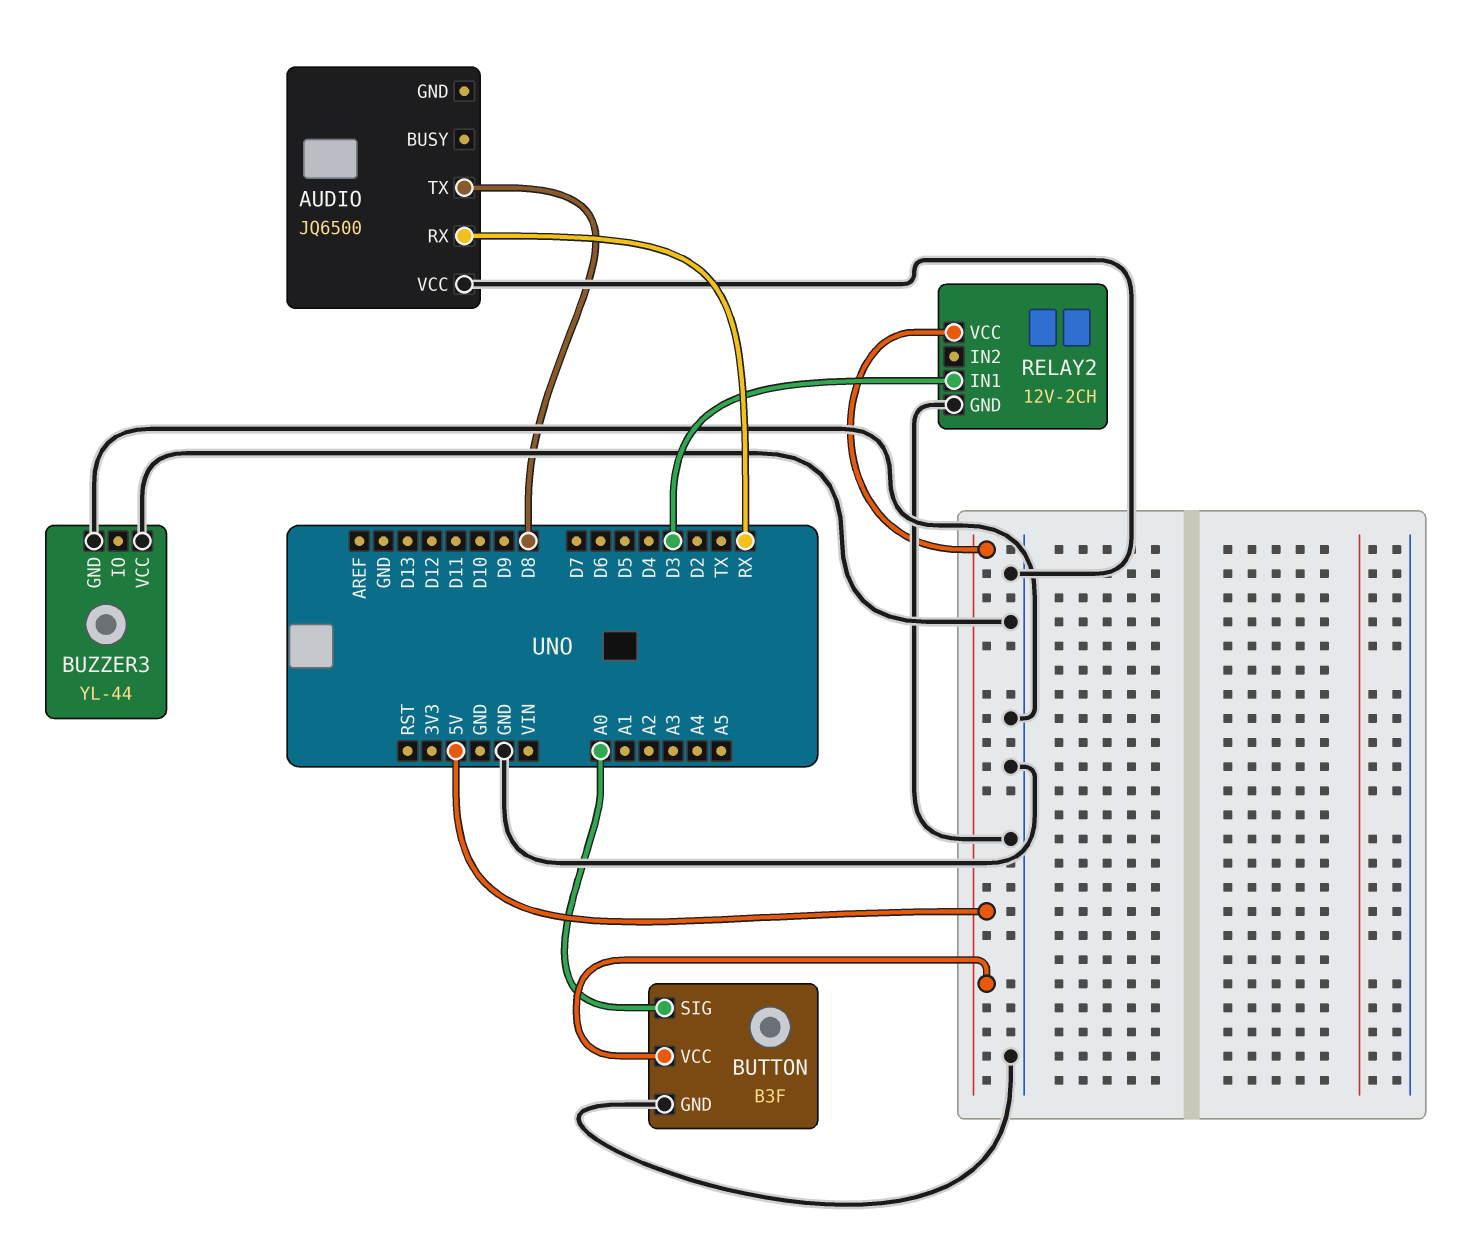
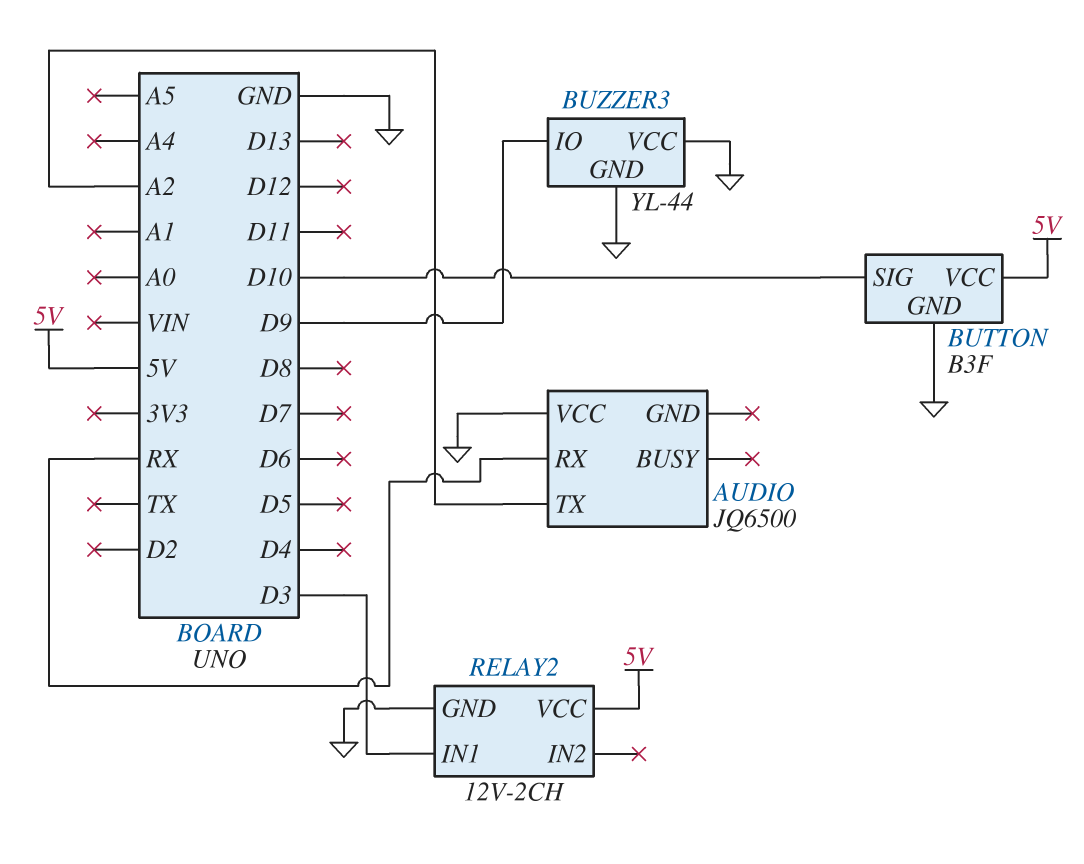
AUDIO pin TX: D8 -> A2
BUTTON pin SIG: A0 -> D10
BUZZER3 pin IO: none -> D9

